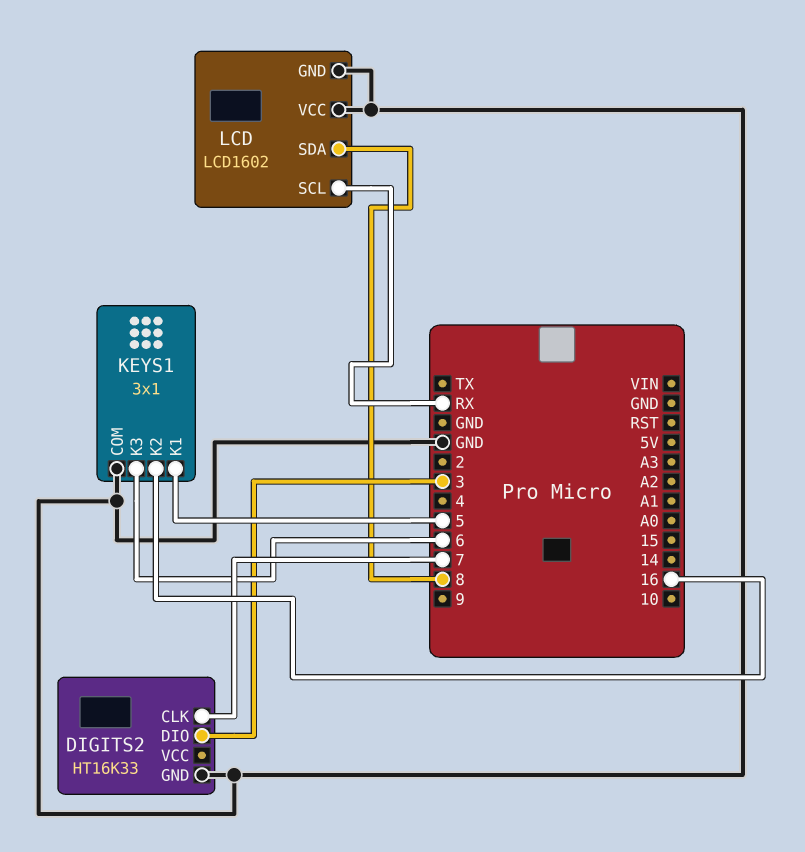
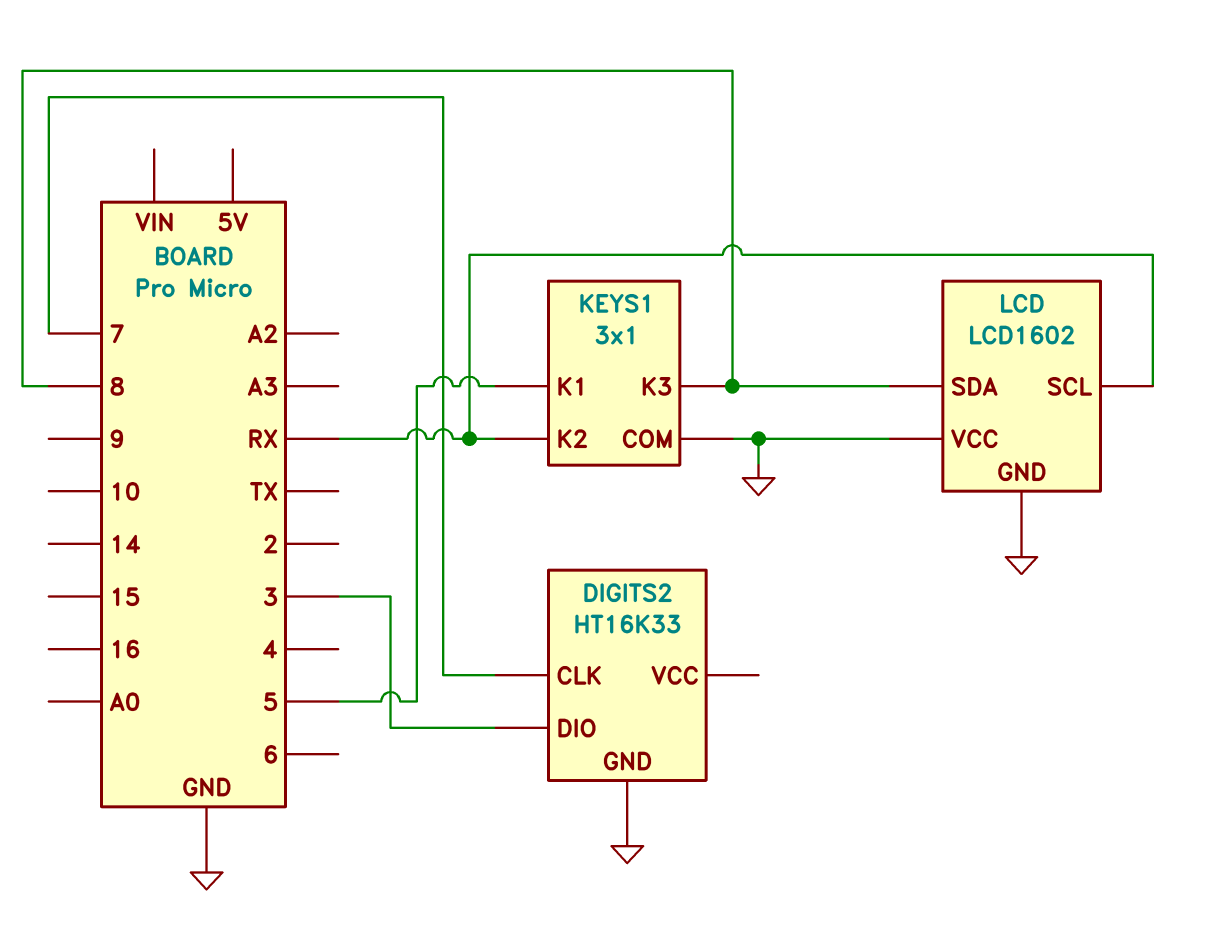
KEYS1 pin K2: 16 -> RX
KEYS1 pin K3: 6 -> 8

